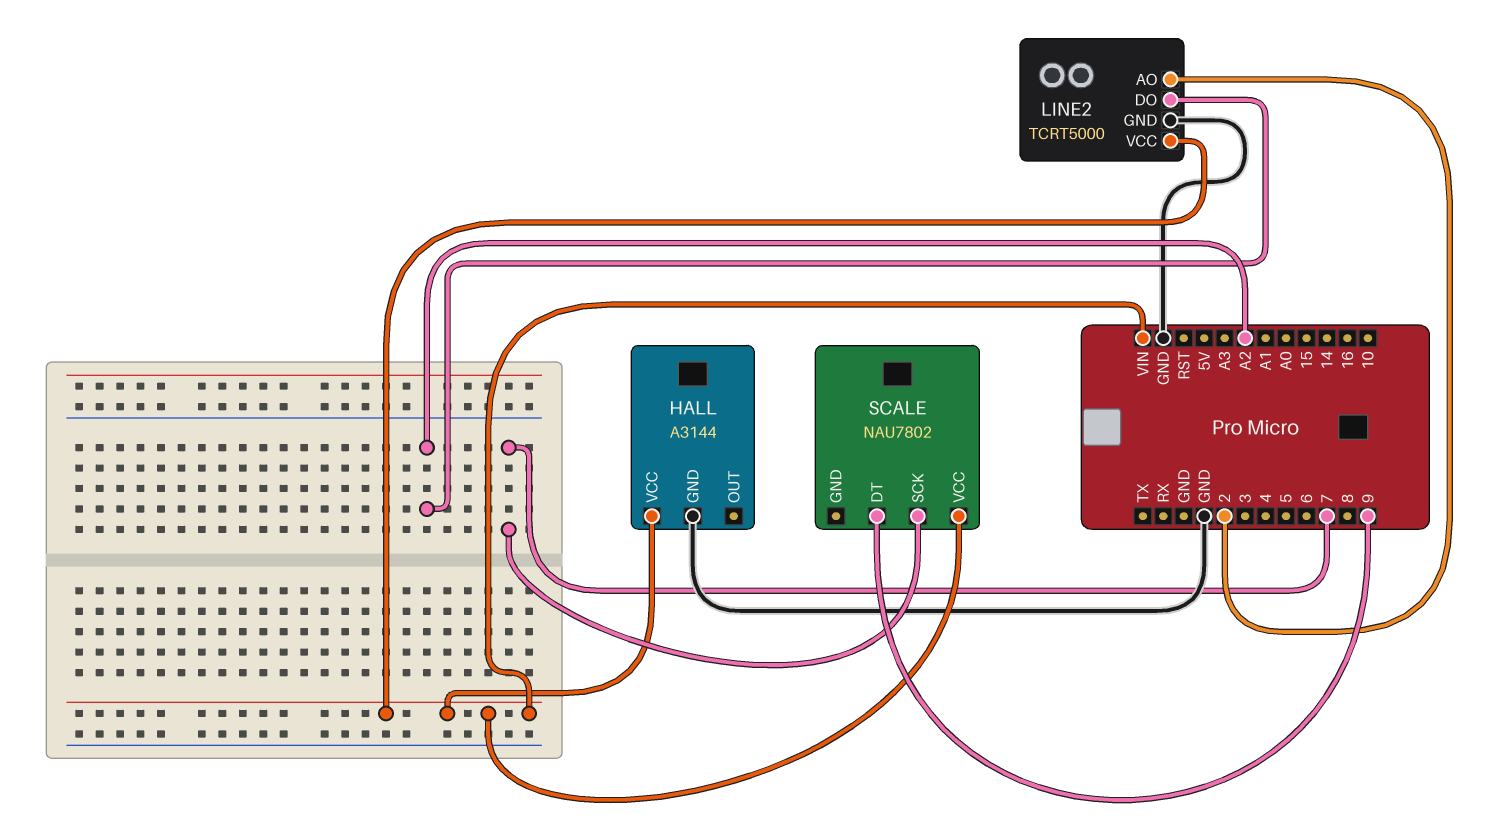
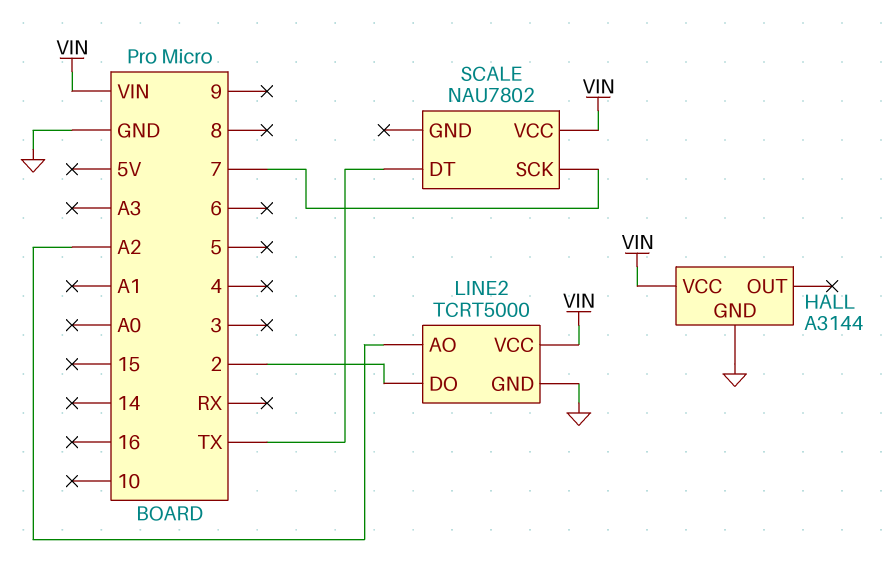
LINE2 pin AO: 2 -> A2
LINE2 pin DO: A2 -> 2
SCALE pin DT: 9 -> TX

